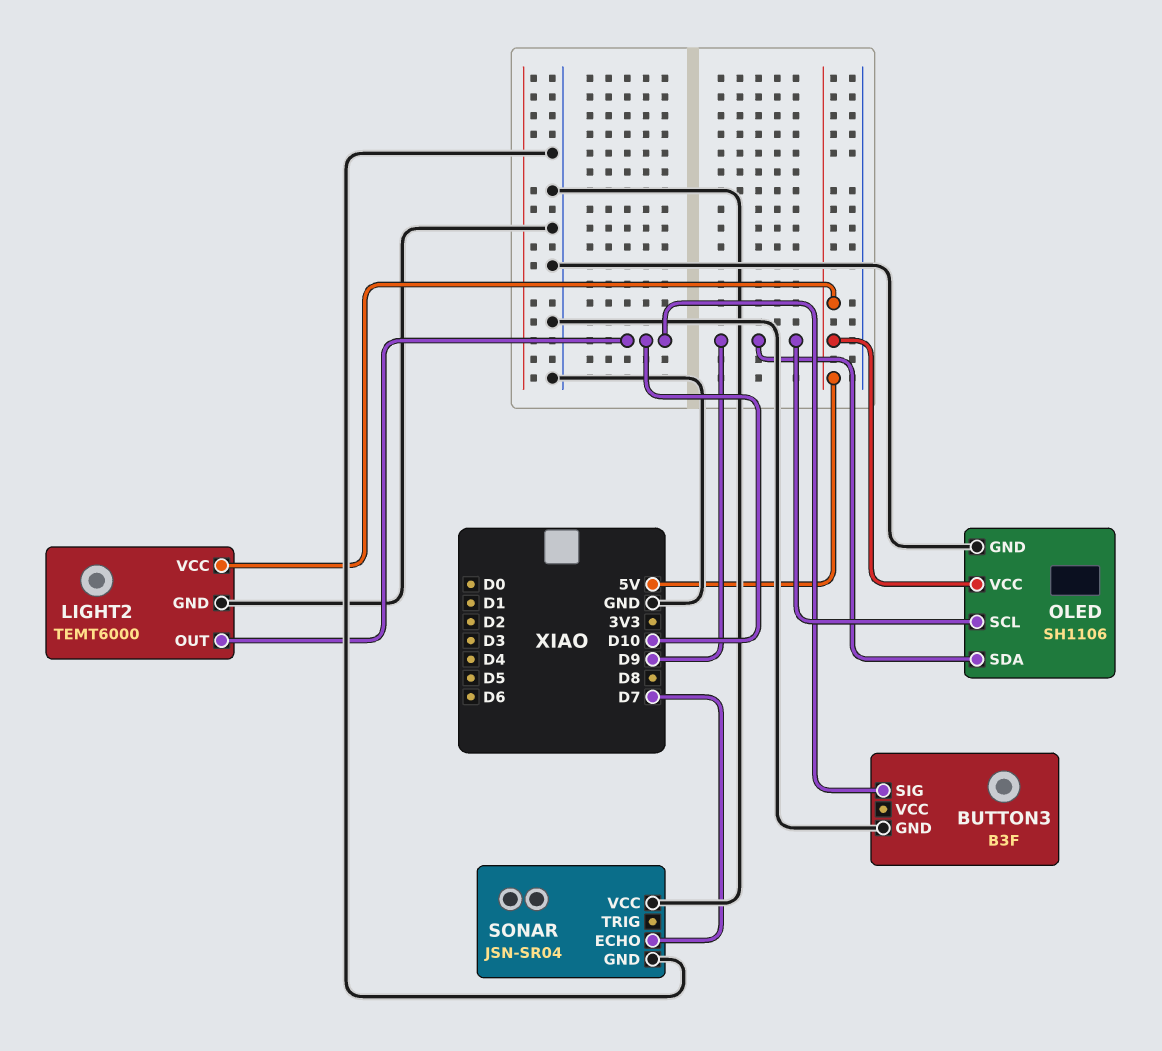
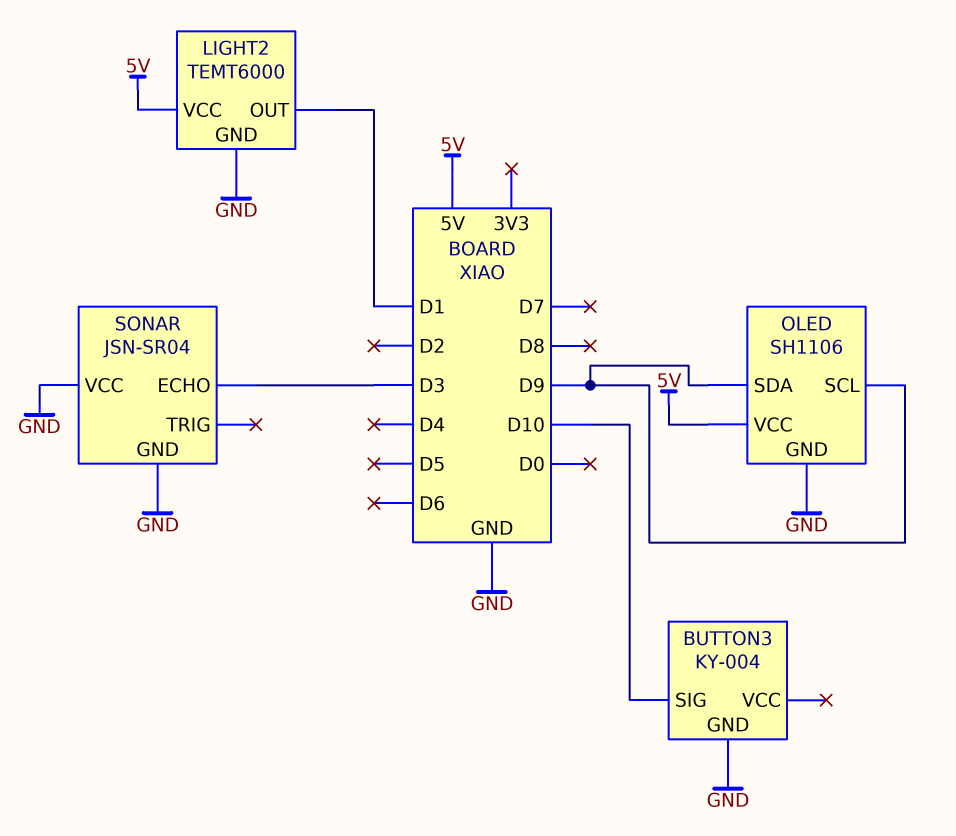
BUTTON3: B3F -> KY-004
LIGHT2 pin OUT: D10 -> D1
SONAR pin ECHO: D7 -> D3

